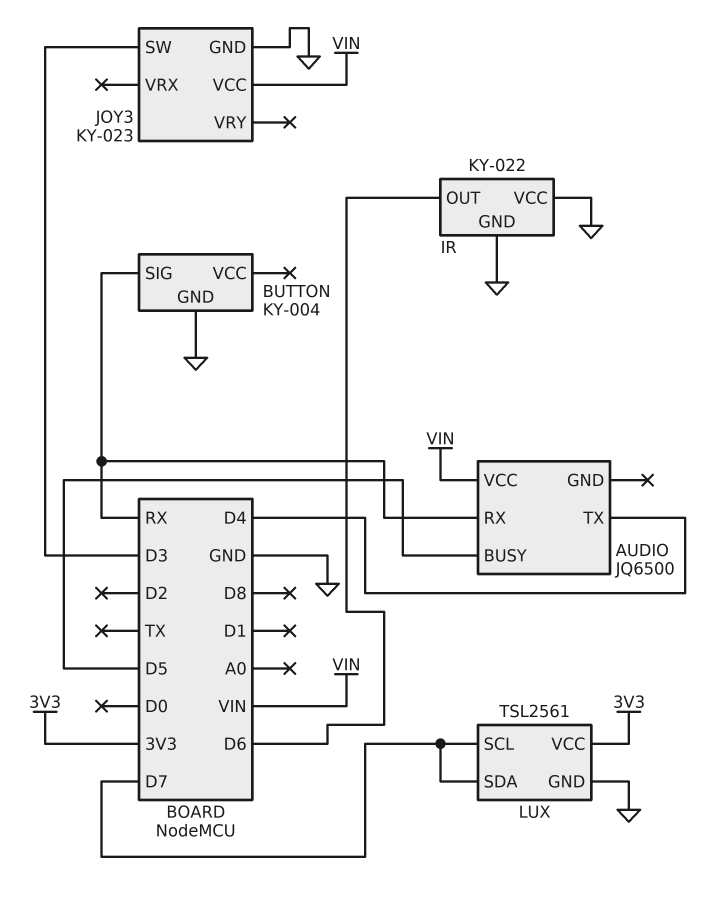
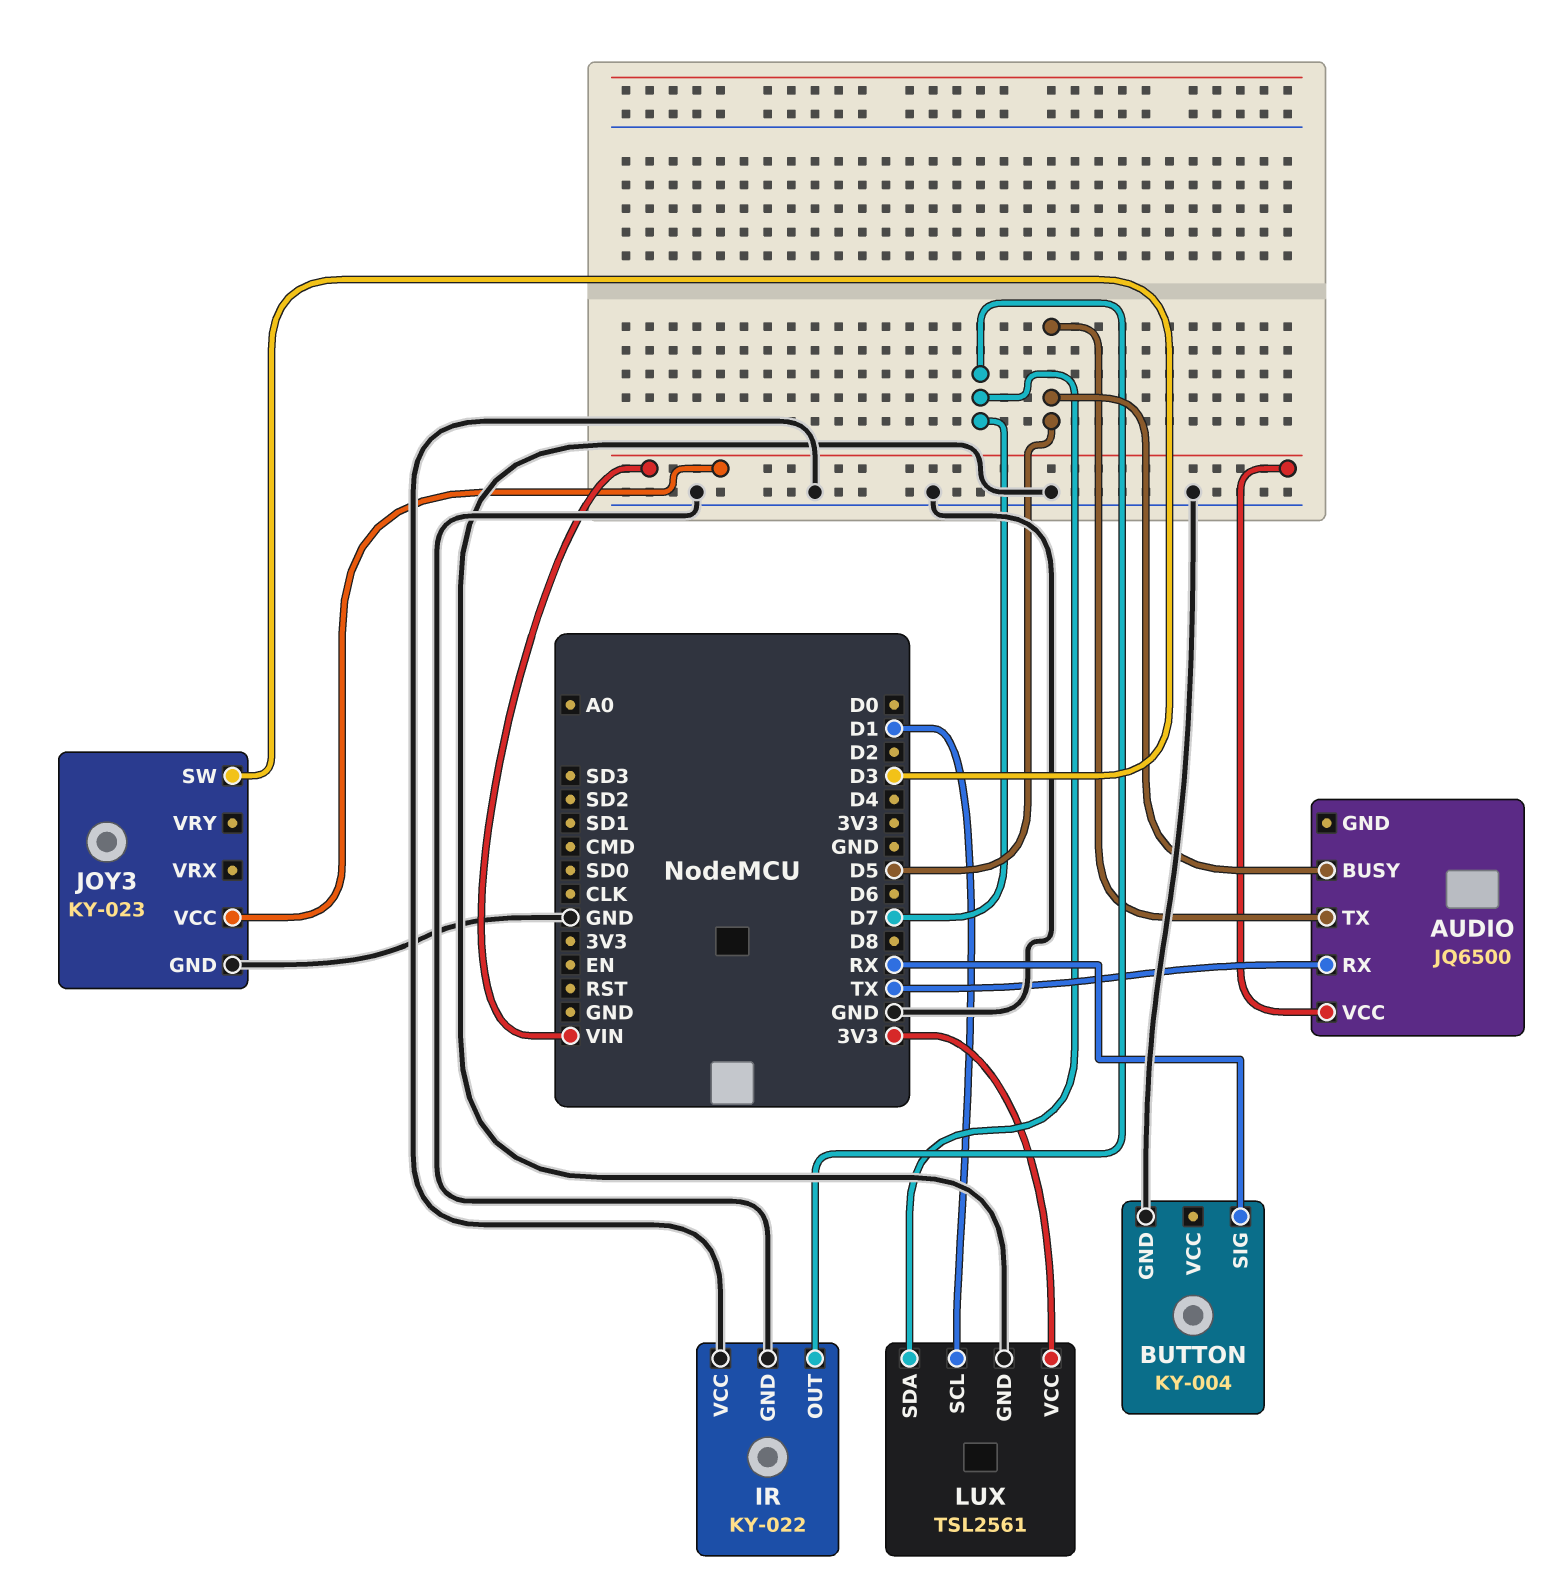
AUDIO pin RX: RX -> TX
AUDIO pin TX: D4 -> D5
IR pin OUT: D6 -> D7
LUX pin SCL: D7 -> D1

